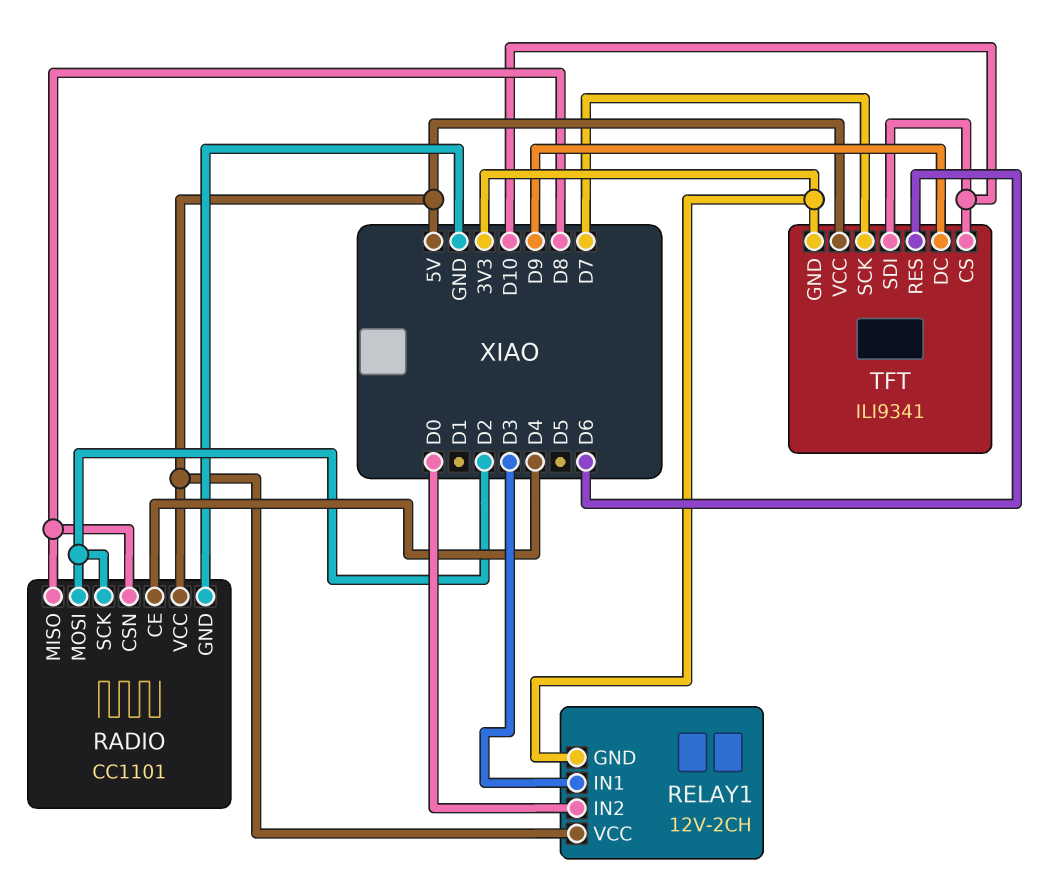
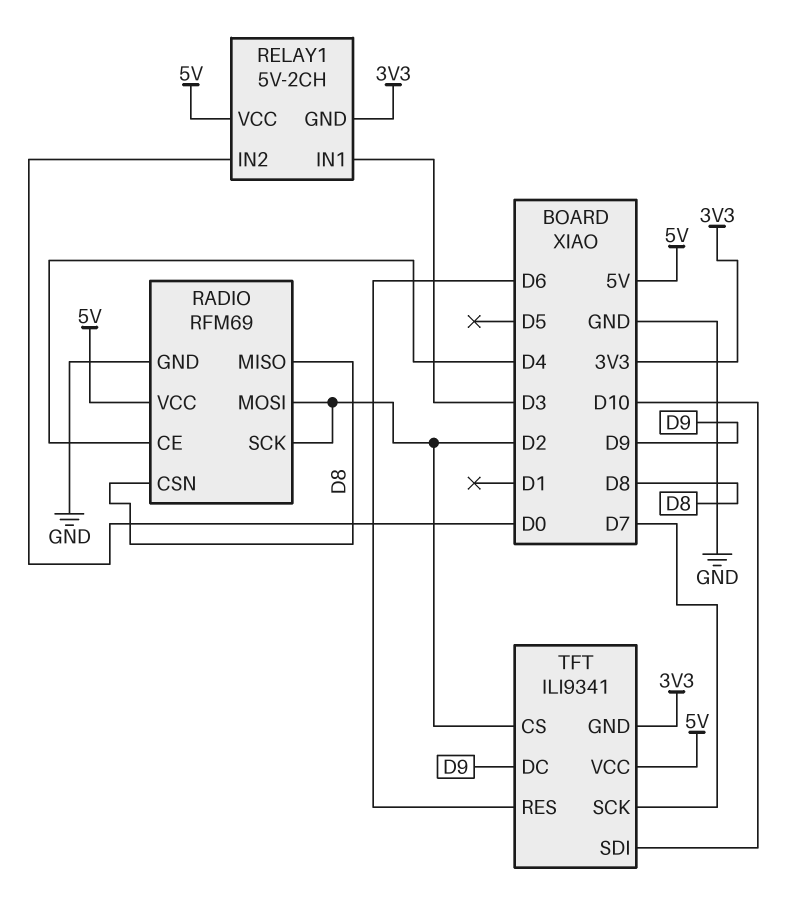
RADIO: CC1101 -> RFM69
RELAY1: 12V-2CH -> 5V-2CH
TFT pin CS: D10 -> D2

